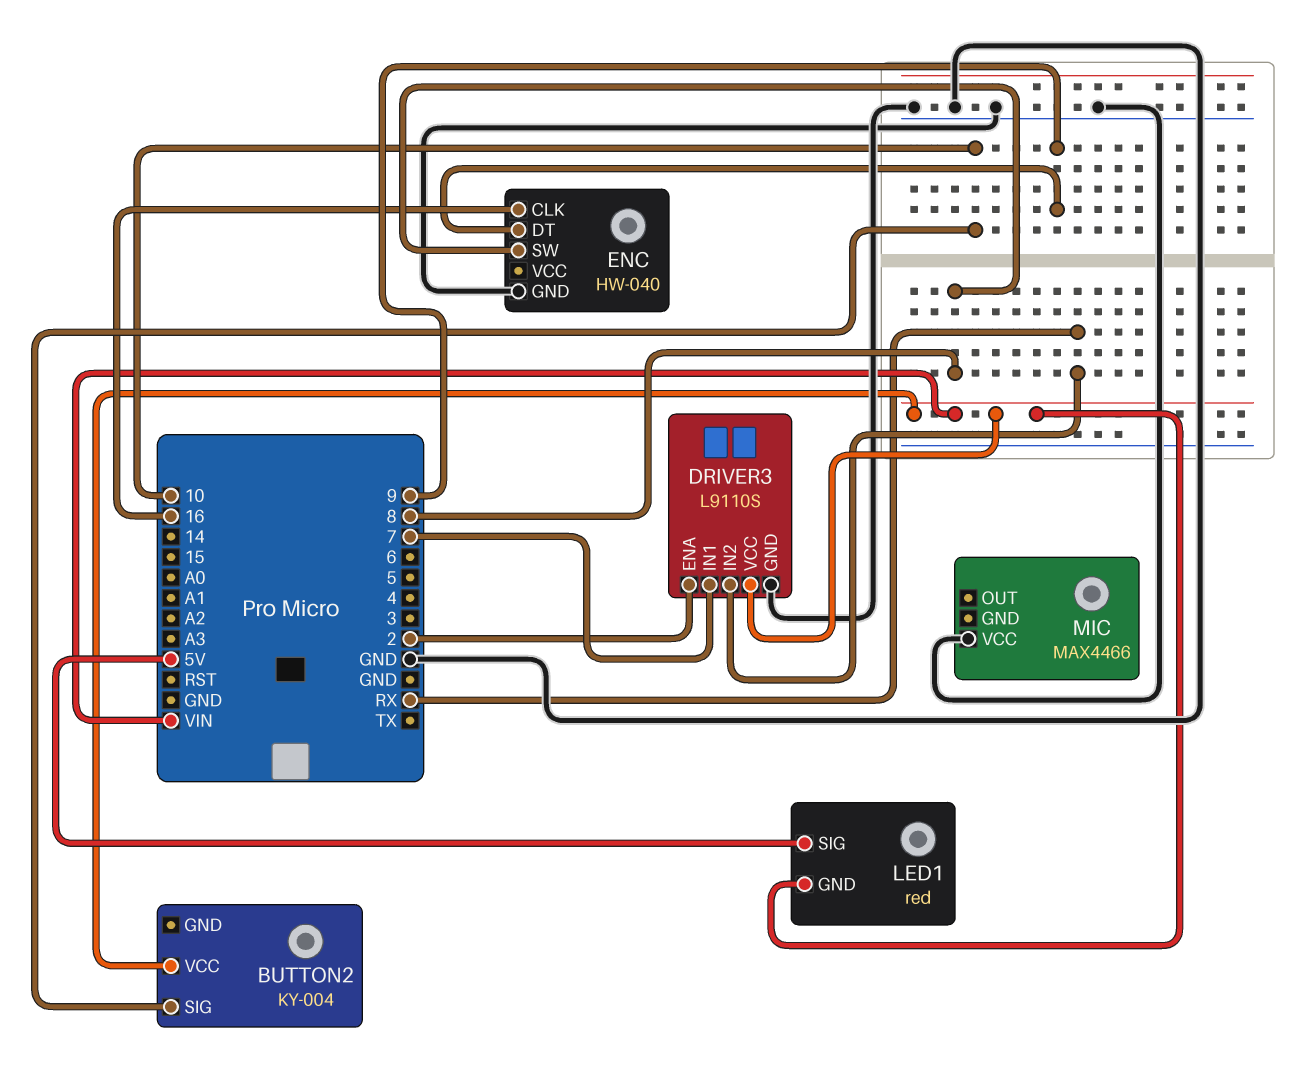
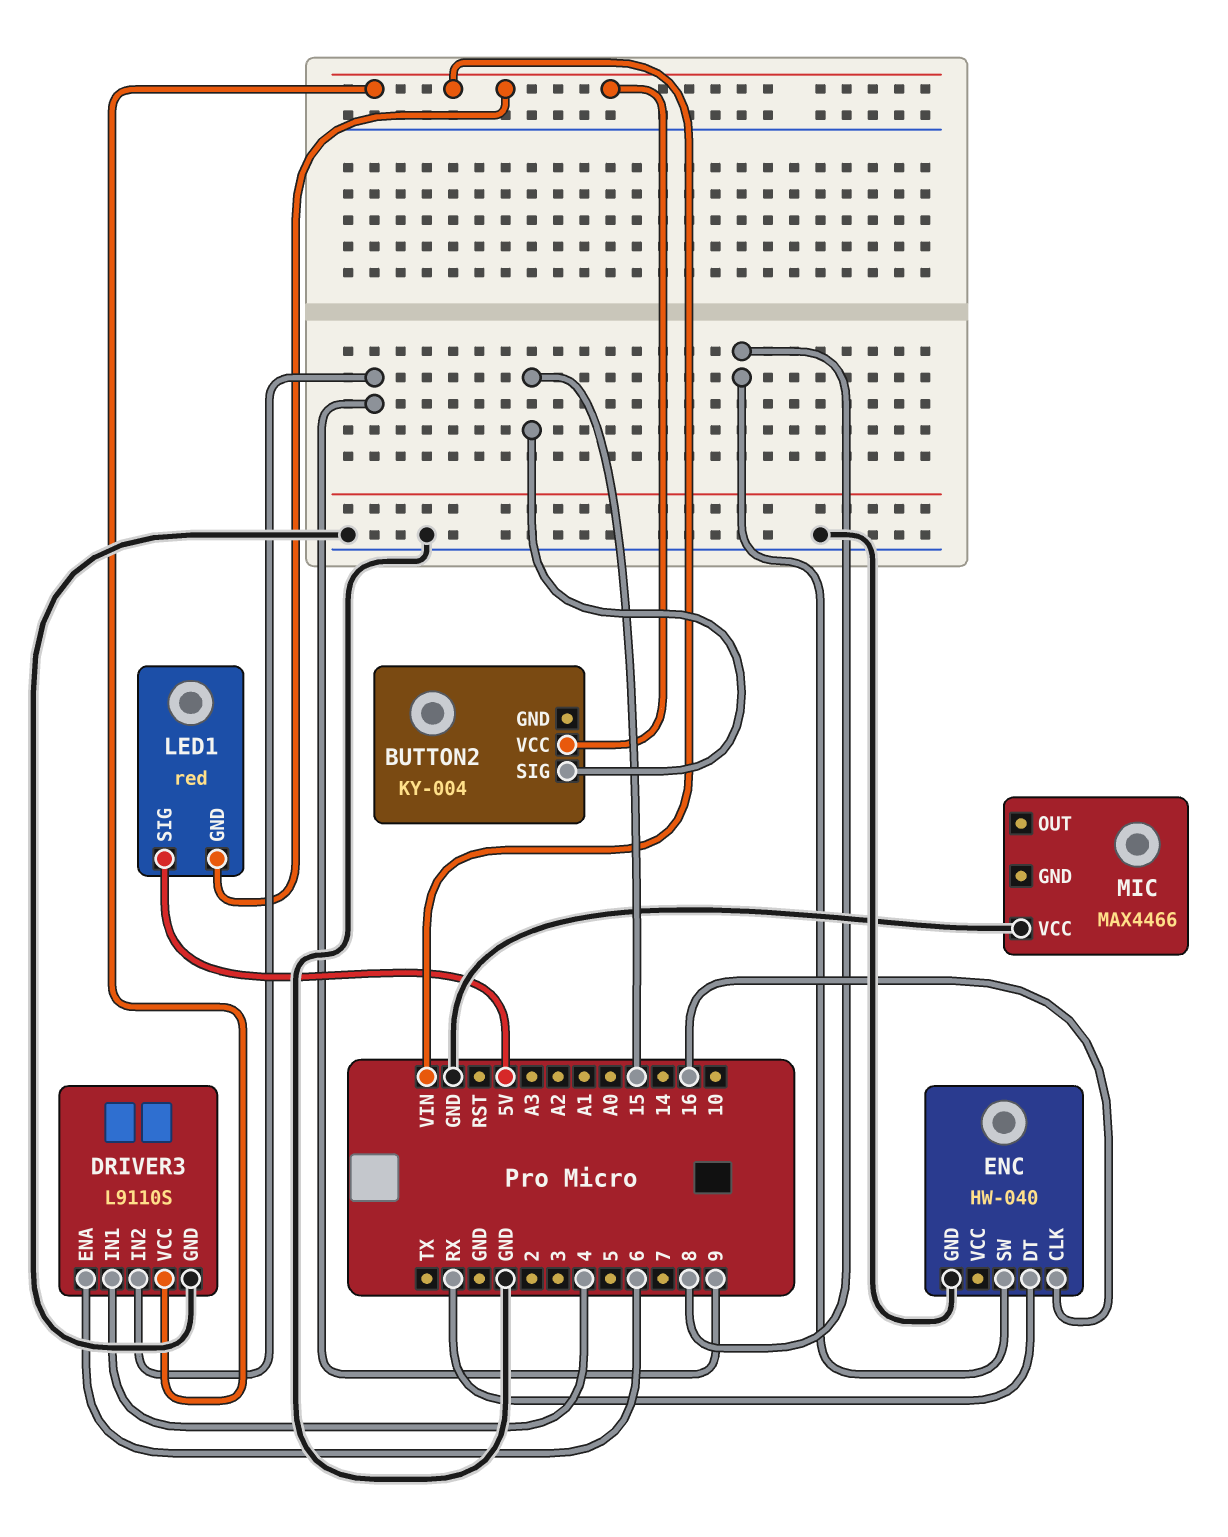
BUTTON2 pin SIG: 10 -> 15
DRIVER3 pin ENA: 2 -> 6
DRIVER3 pin IN1: 7 -> 4
DRIVER3 pin IN2: RX -> 9
ENC pin DT: 9 -> RX

